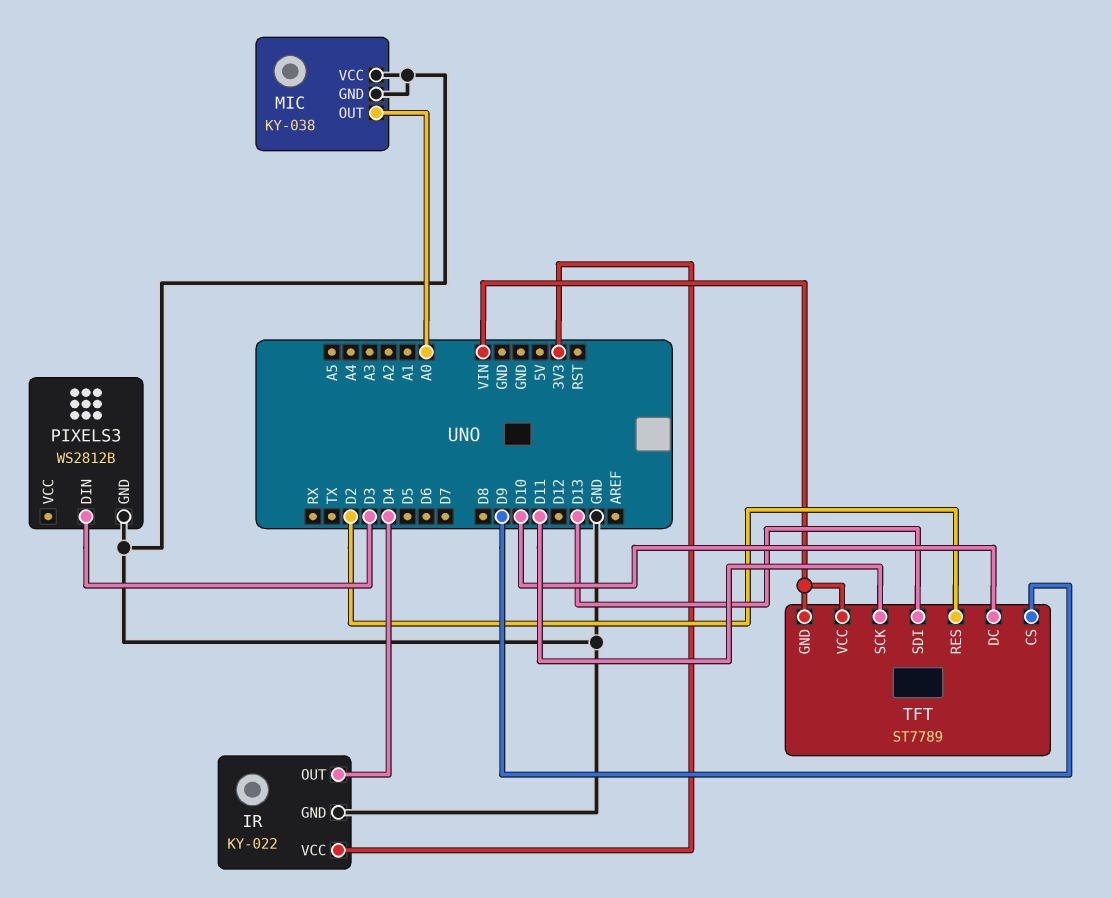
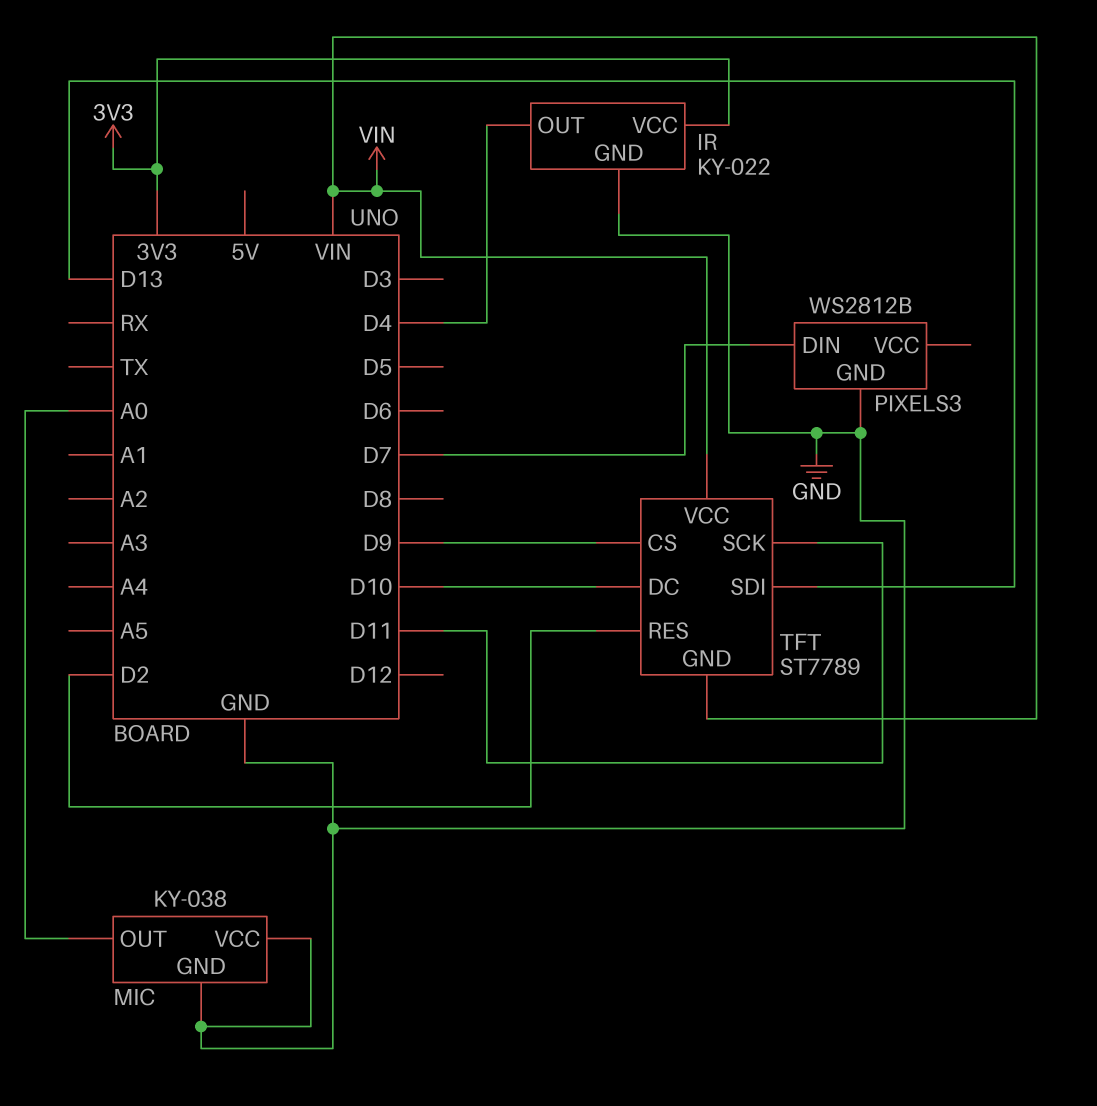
PIXELS3 pin DIN: D3 -> D7

